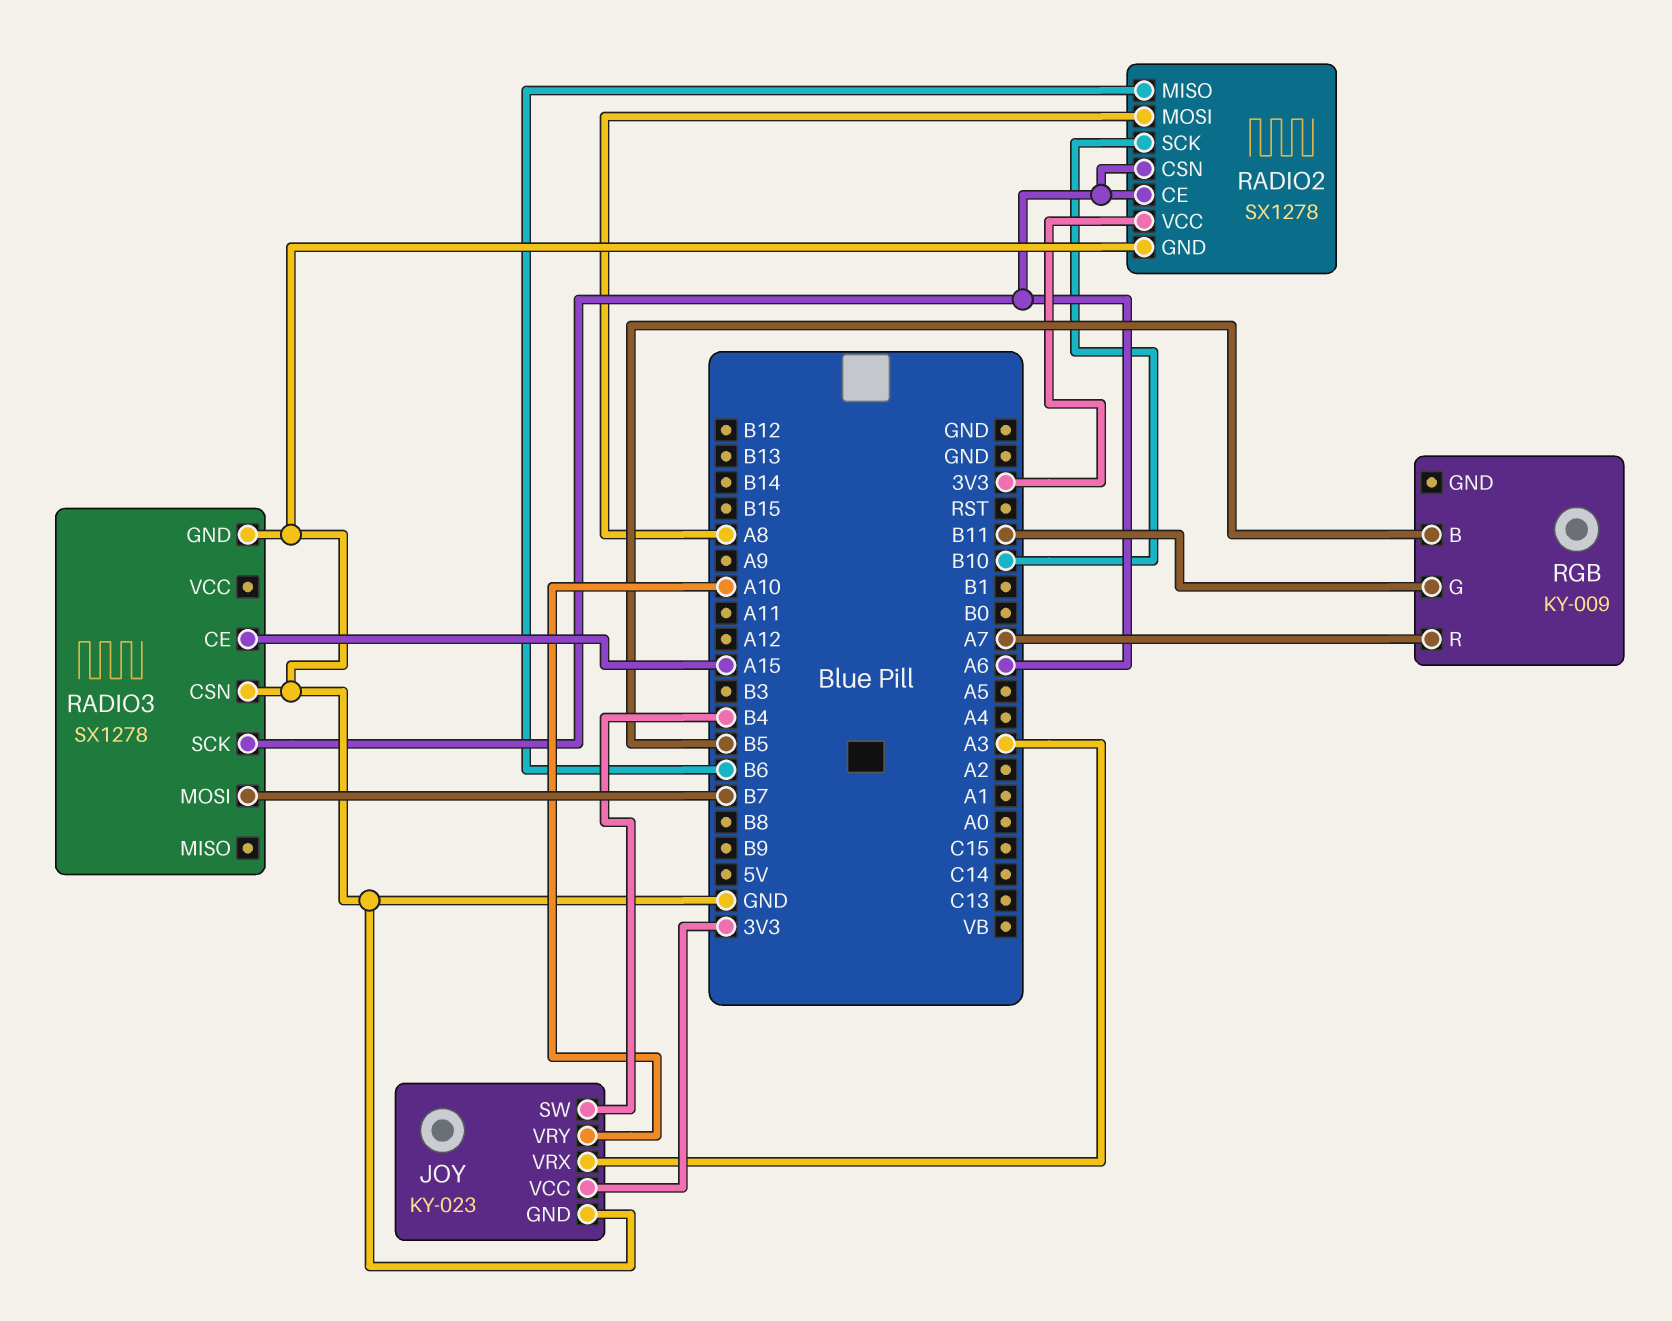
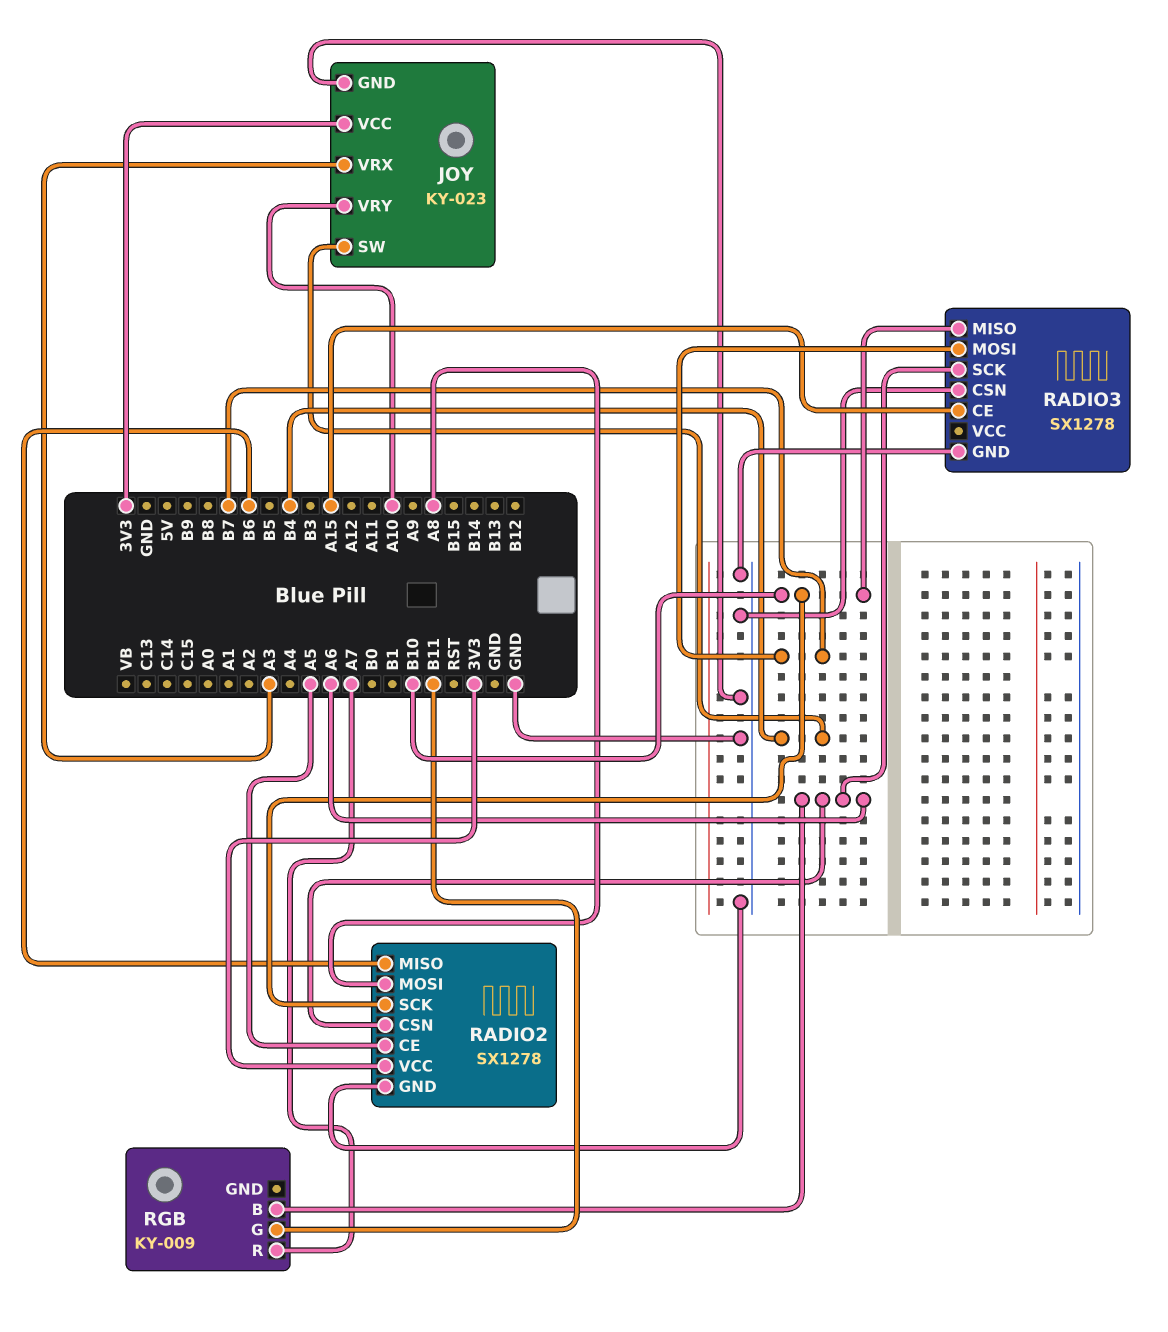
RADIO2 pin CE: A6 -> A5
RADIO3 pin MISO: none -> B10
RGB pin B: B5 -> A6

